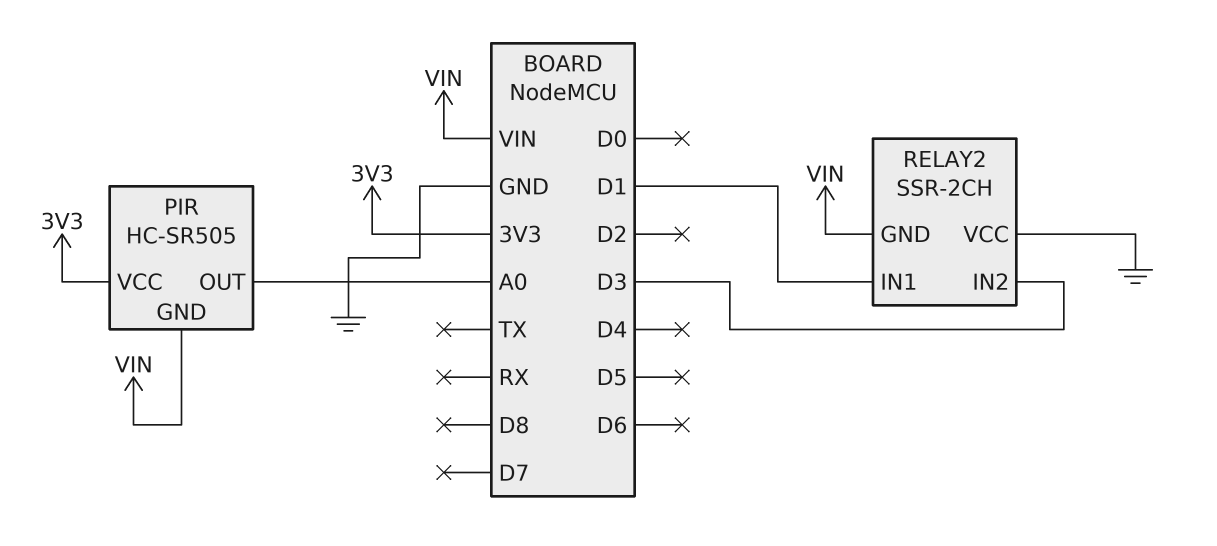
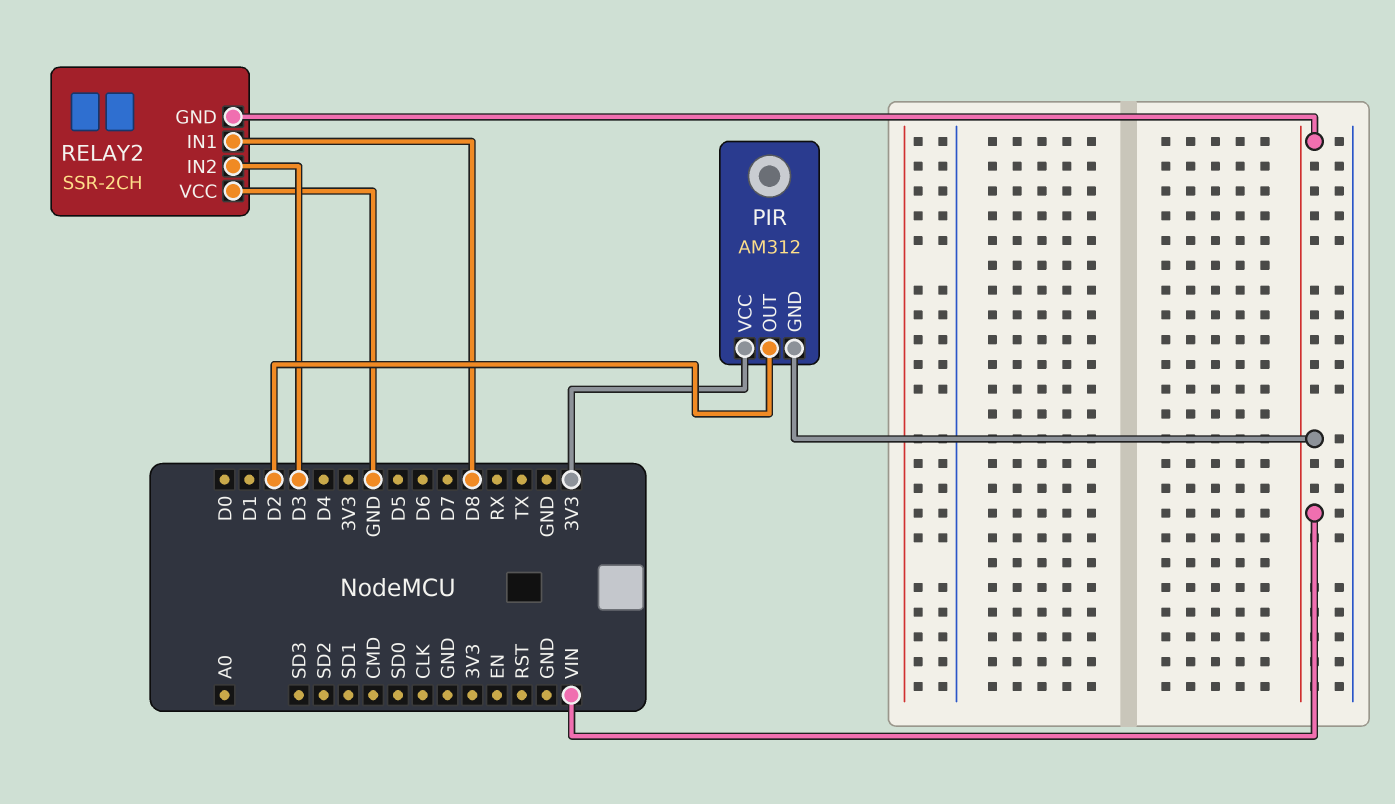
PIR: HC-SR505 -> AM312
PIR pin OUT: A0 -> D2
RELAY2 pin IN1: D1 -> D8

